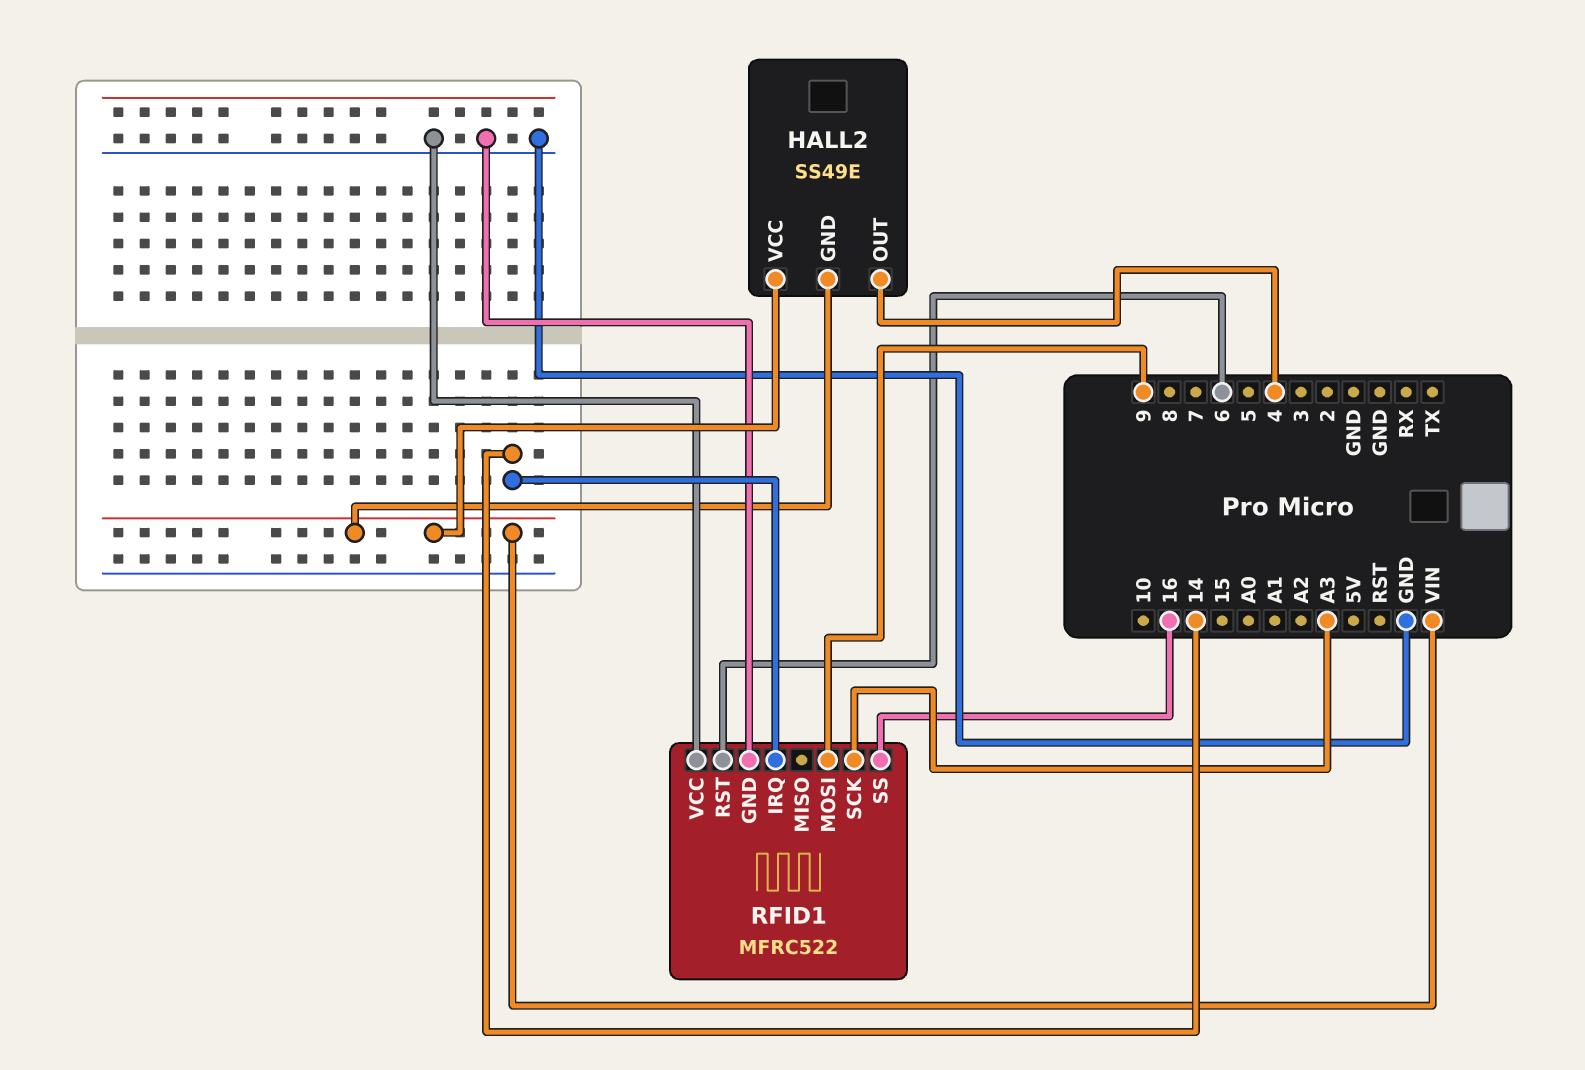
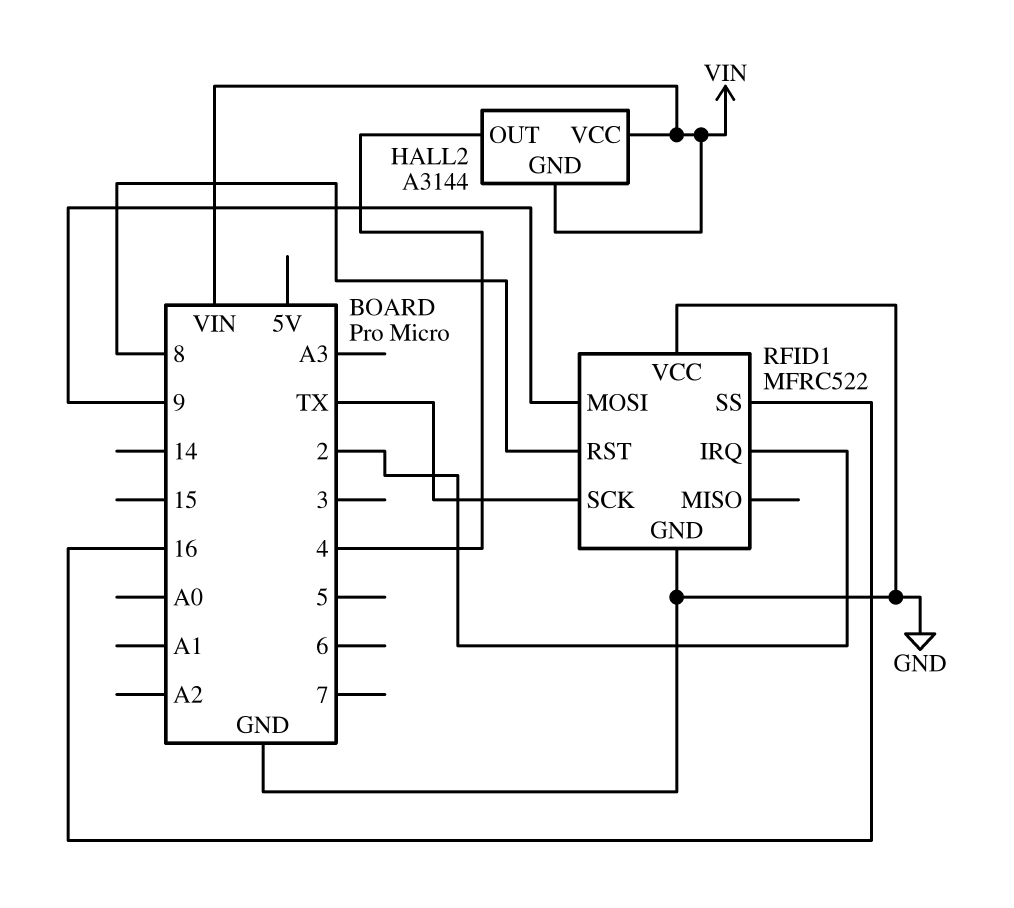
HALL2: SS49E -> A3144
RFID1 pin IRQ: 14 -> 2
RFID1 pin RST: 6 -> 8
RFID1 pin SCK: A3 -> TX

